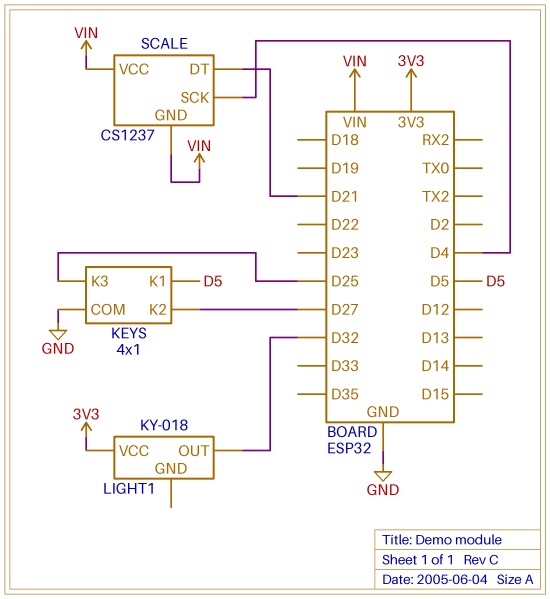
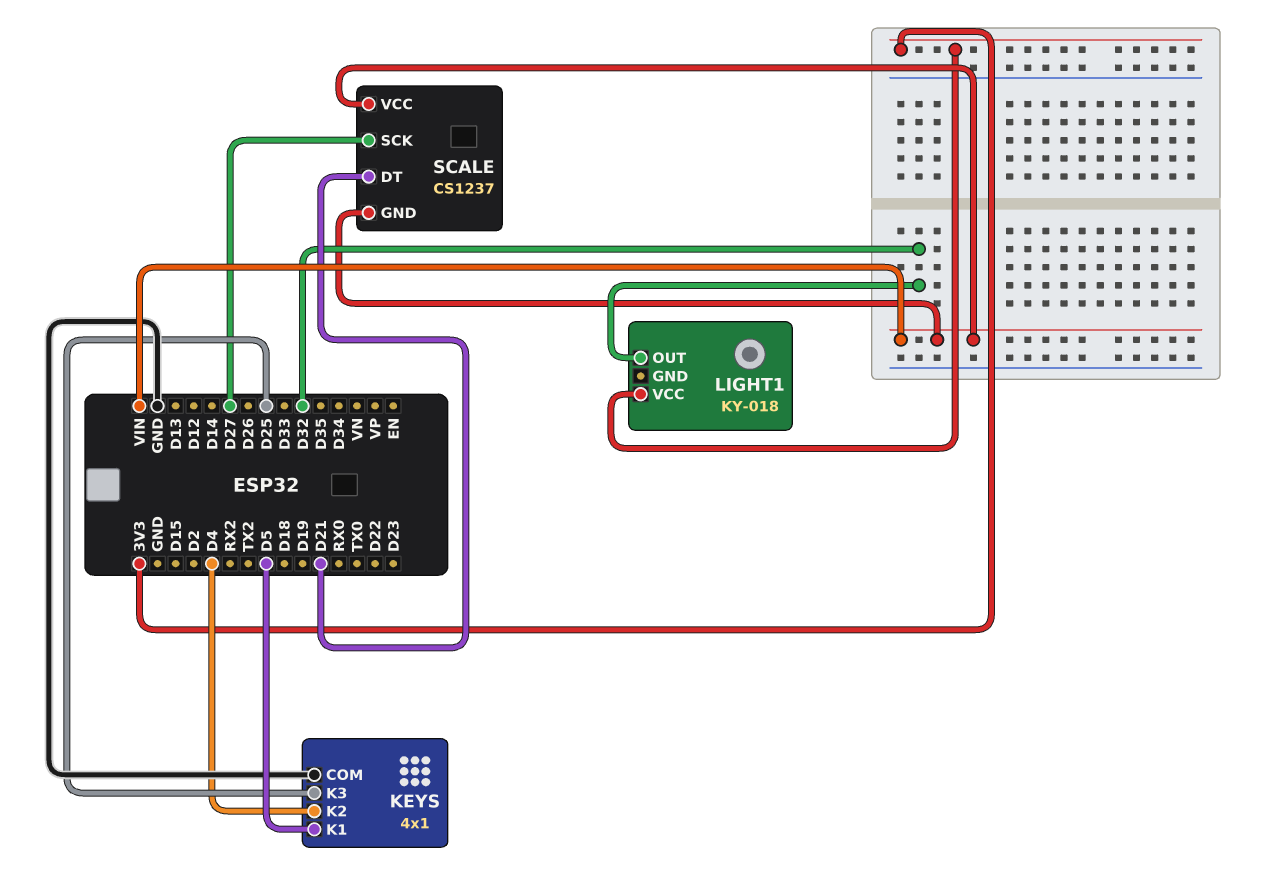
KEYS pin K2: D27 -> D4
SCALE pin SCK: D4 -> D27

